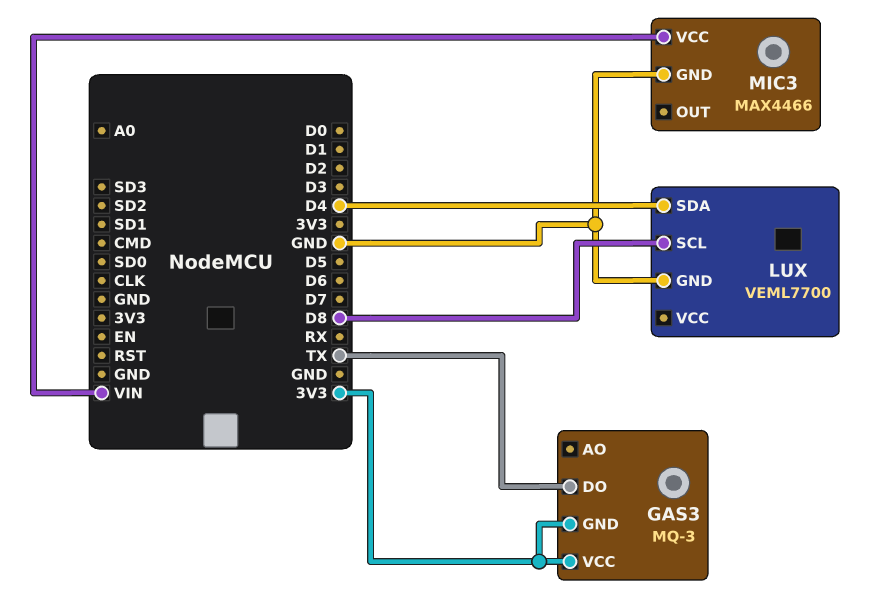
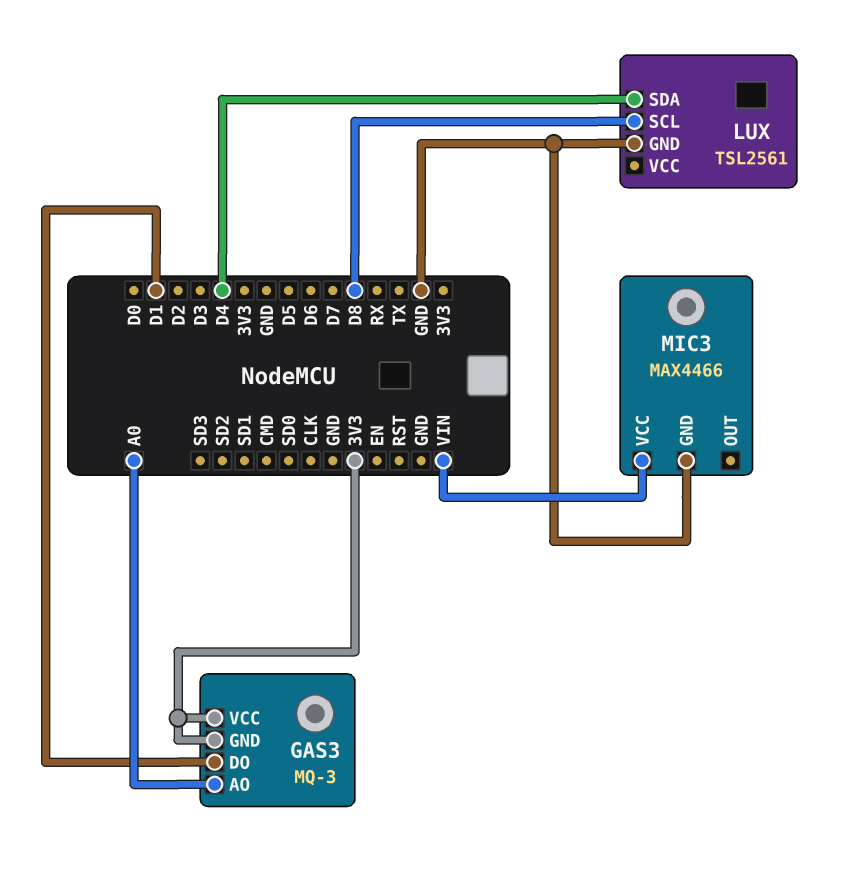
GAS3 pin AO: none -> A0
GAS3 pin DO: TX -> D1
LUX: VEML7700 -> TSL2561

